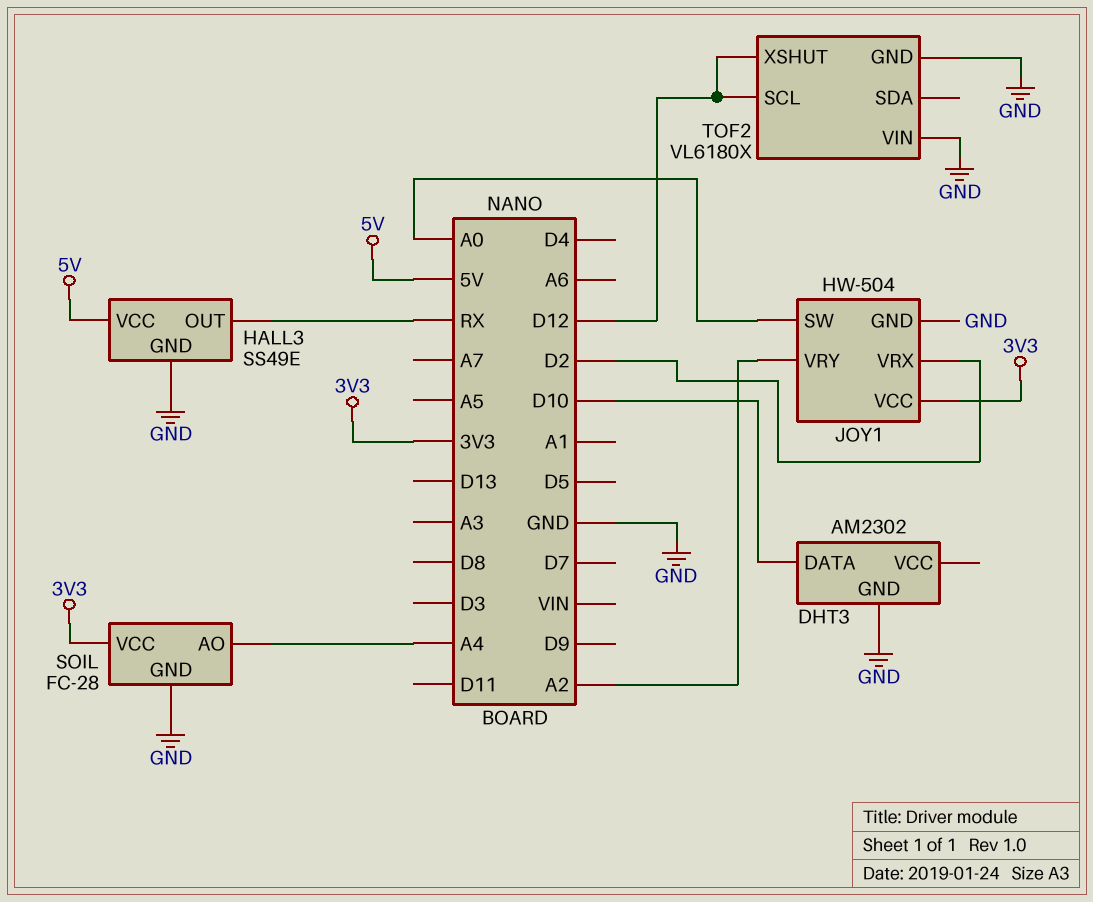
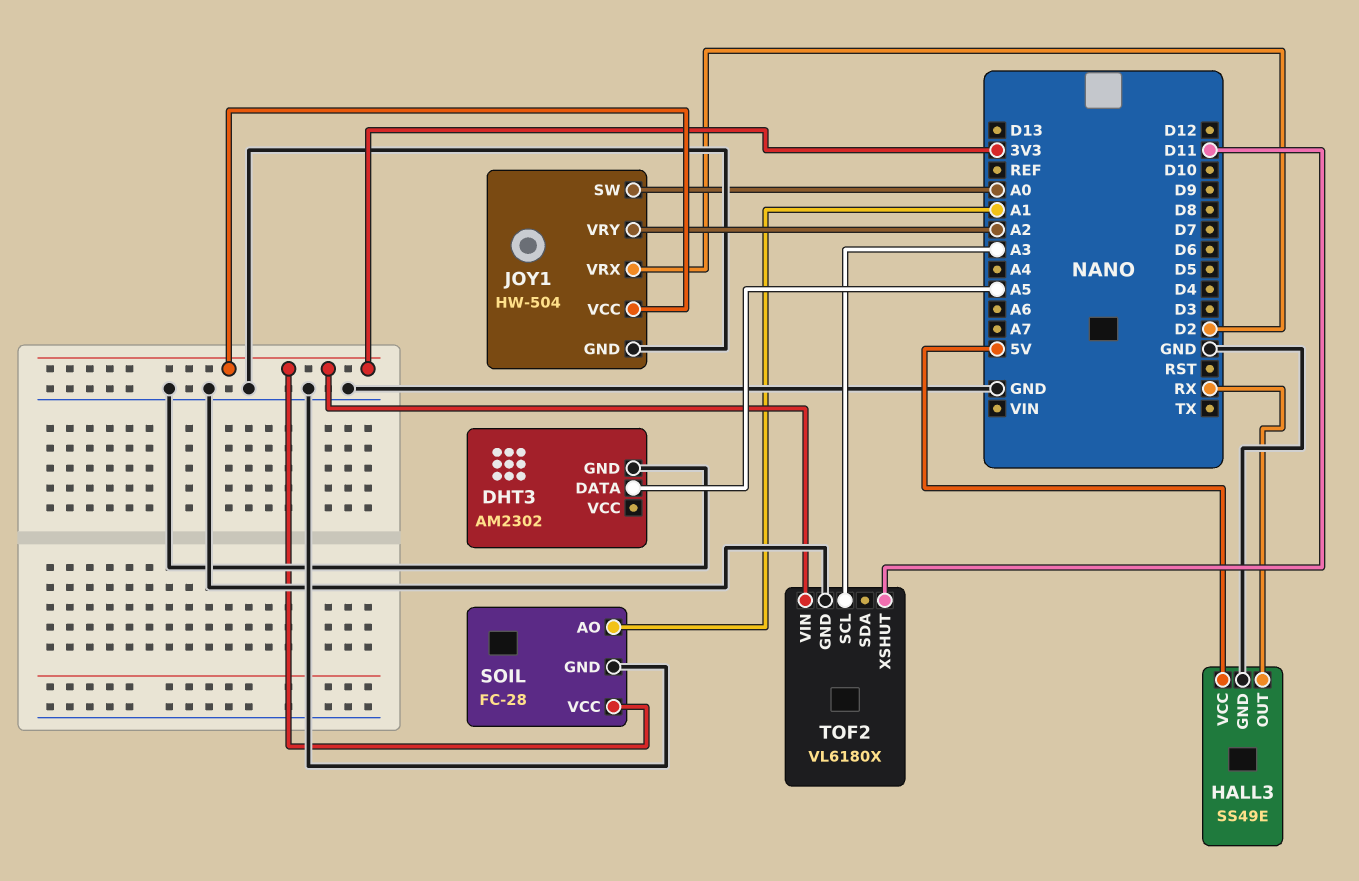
DHT3 pin DATA: D10 -> A5
SOIL pin AO: A4 -> A1
TOF2 pin SCL: D12 -> A3
TOF2 pin VIN: GND -> 3V3
TOF2 pin XSHUT: D12 -> D11

